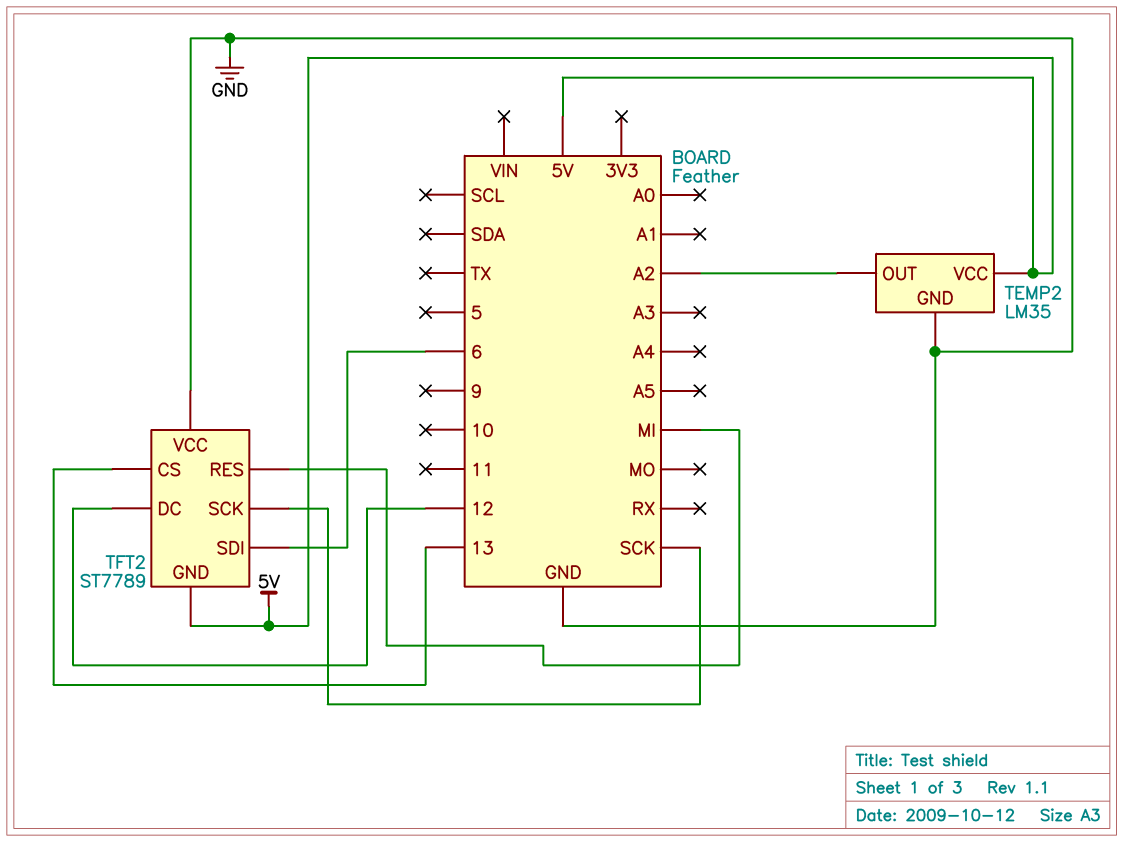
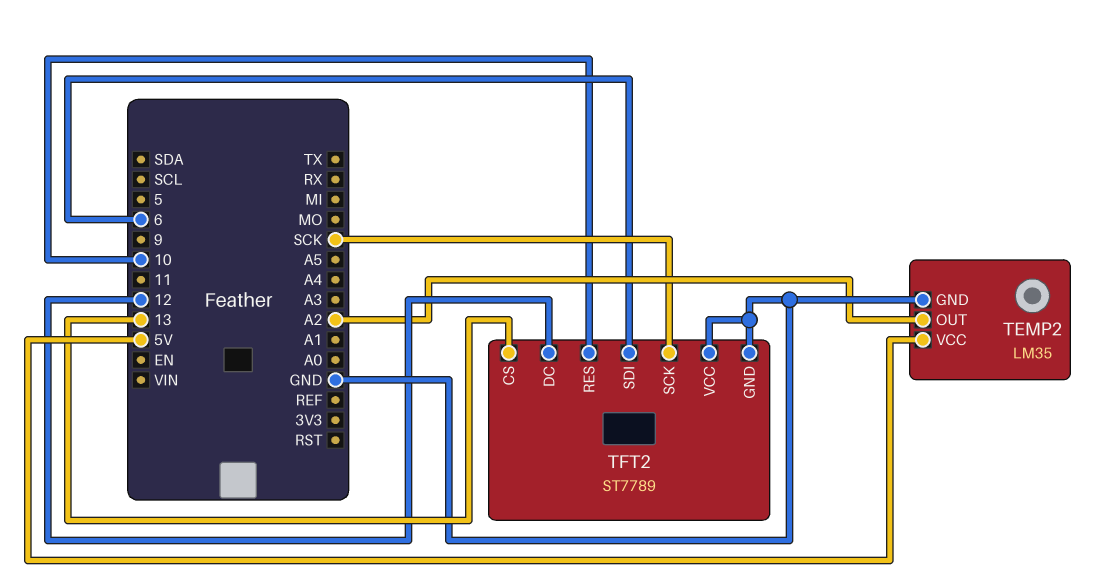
TFT2 pin GND: 5V -> GND
TFT2 pin RES: MI -> 10

